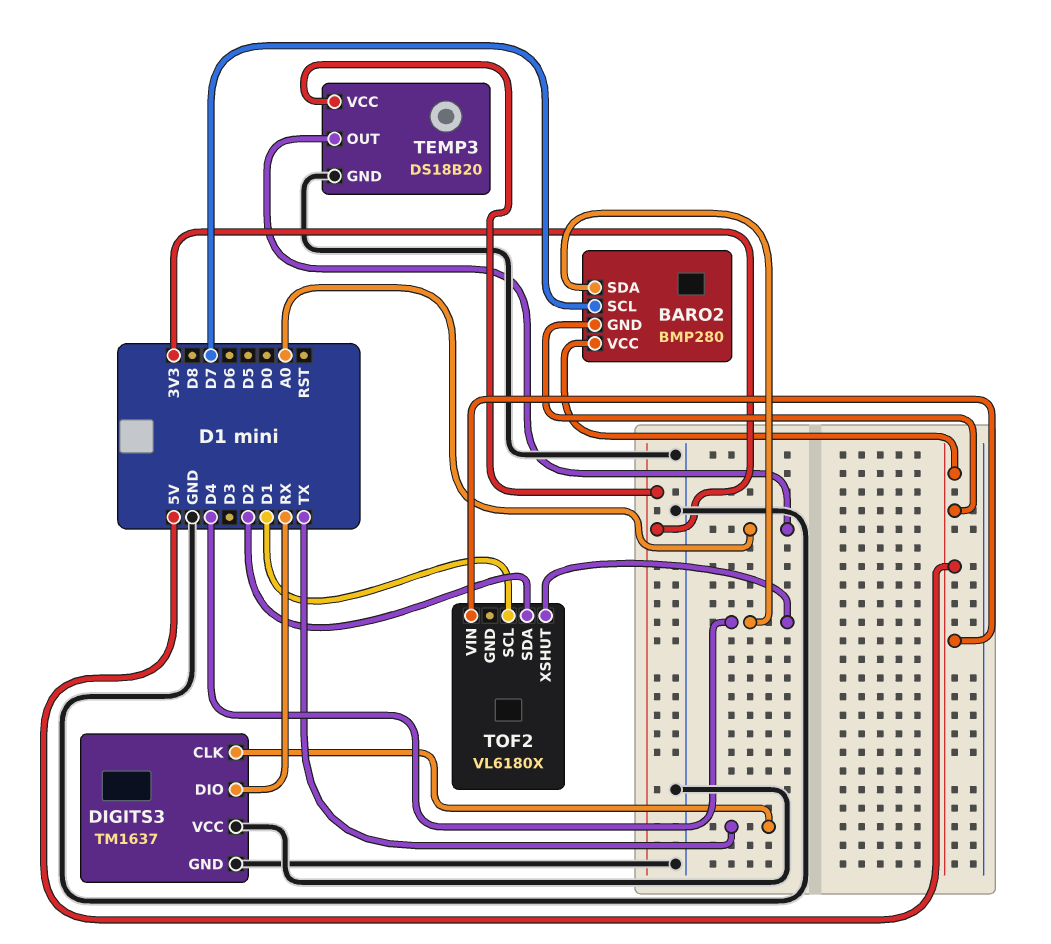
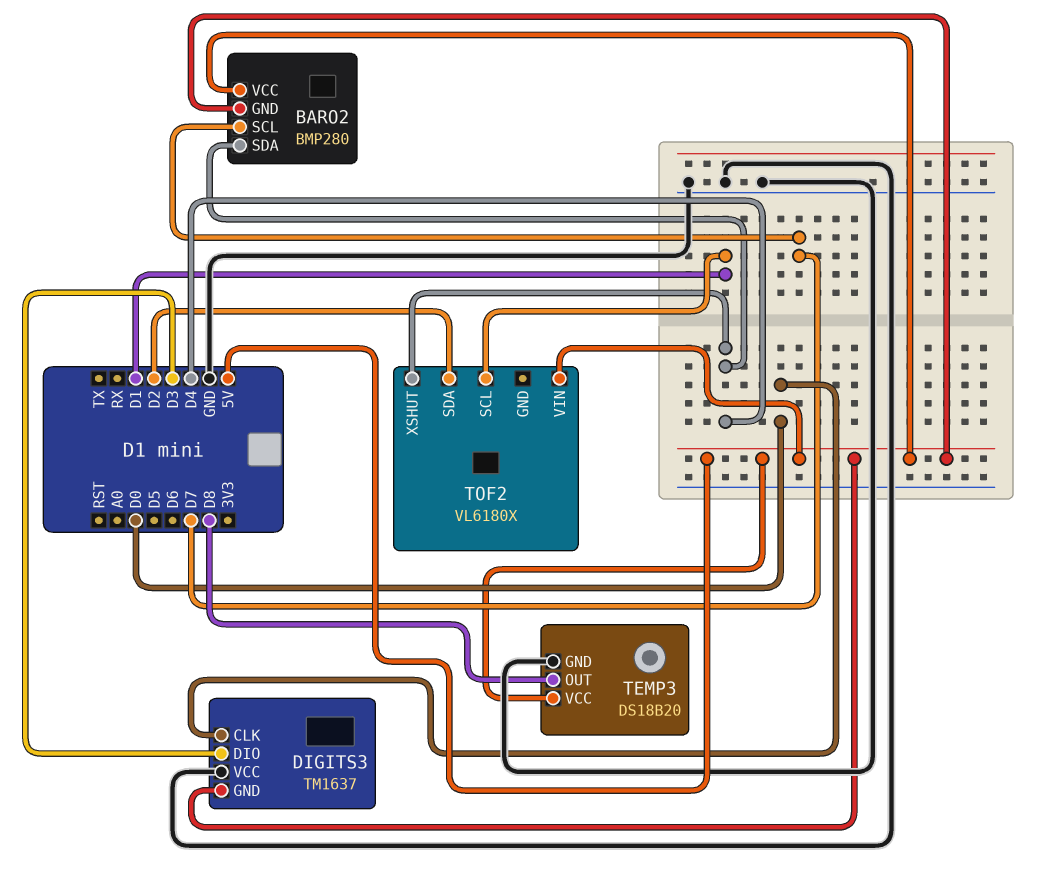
DIGITS3 pin CLK: TX -> D0
DIGITS3 pin DIO: RX -> D3
DIGITS3 pin GND: GND -> 5V
TEMP3 pin OUT: A0 -> D8
TEMP3 pin VCC: 3V3 -> 5V

